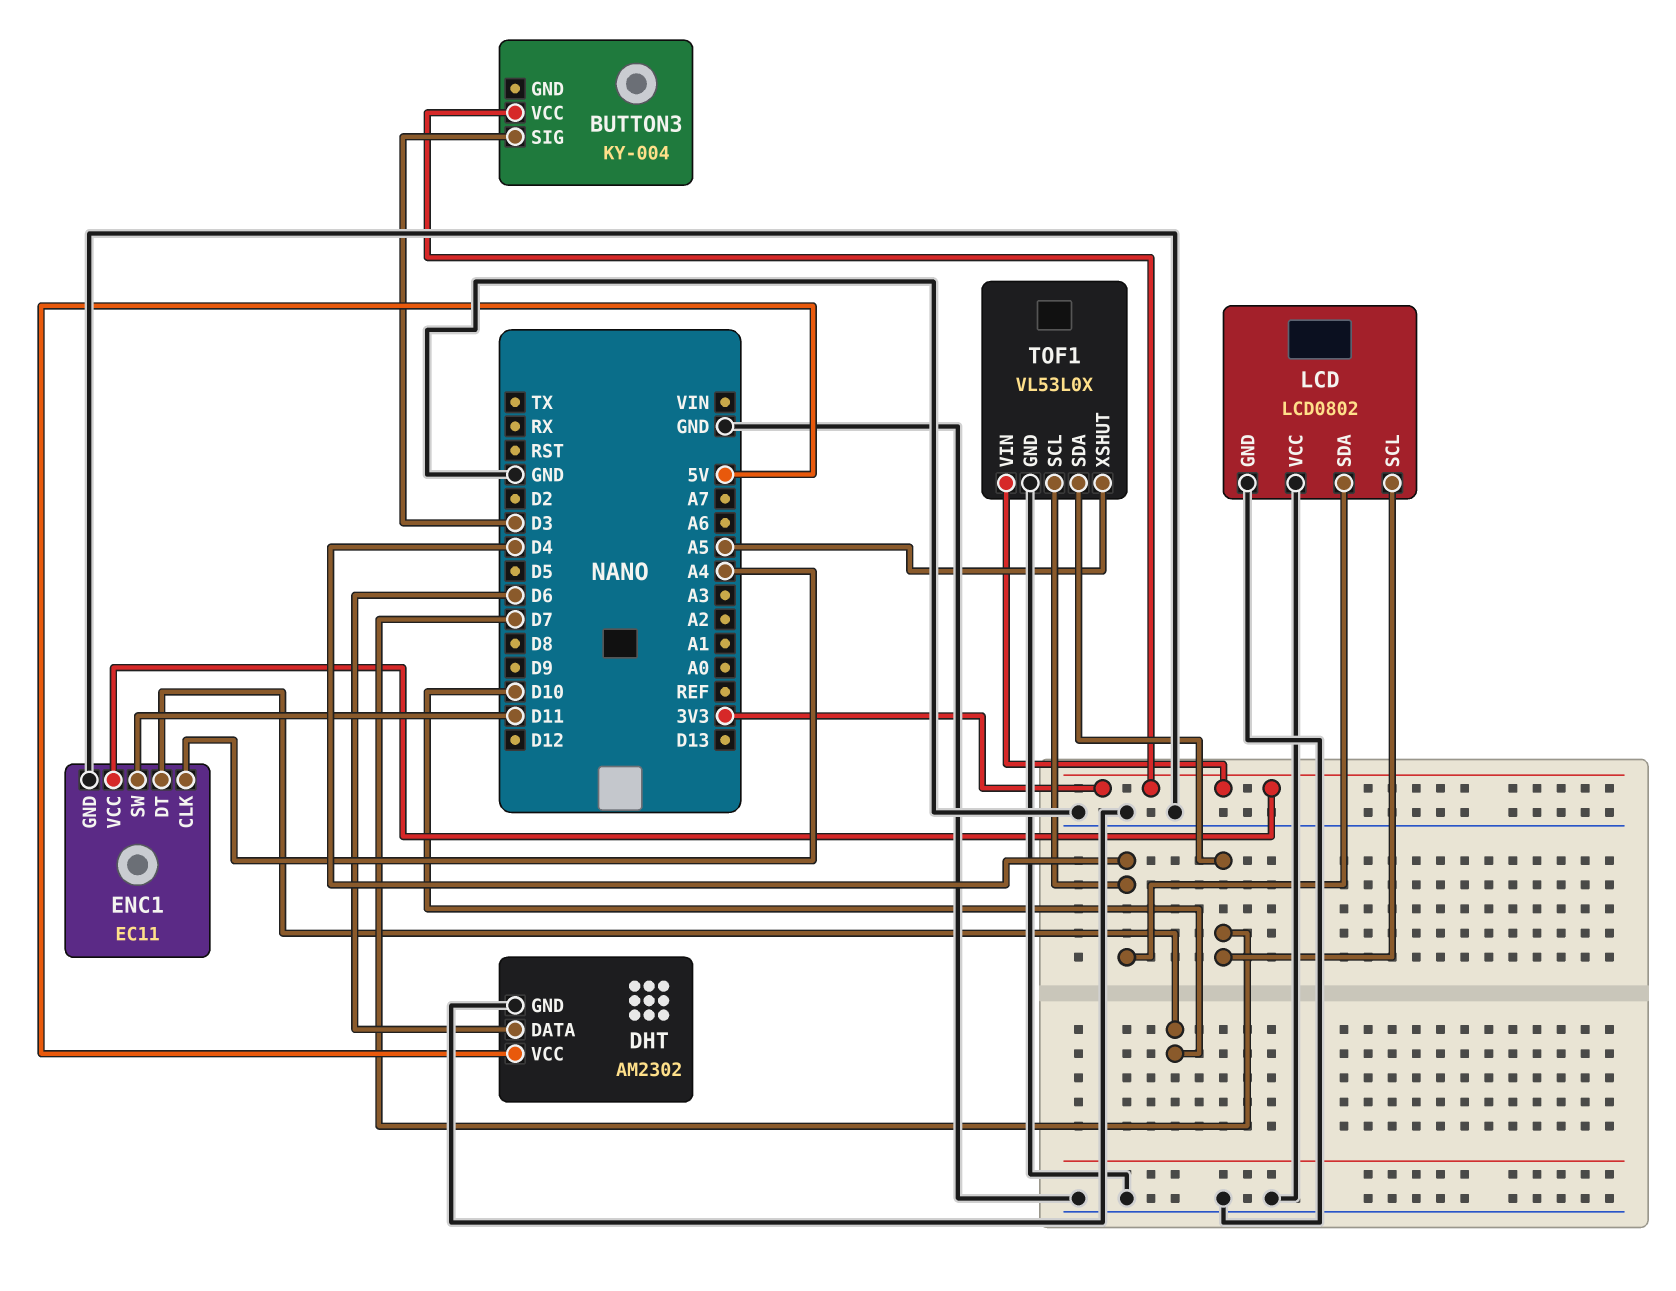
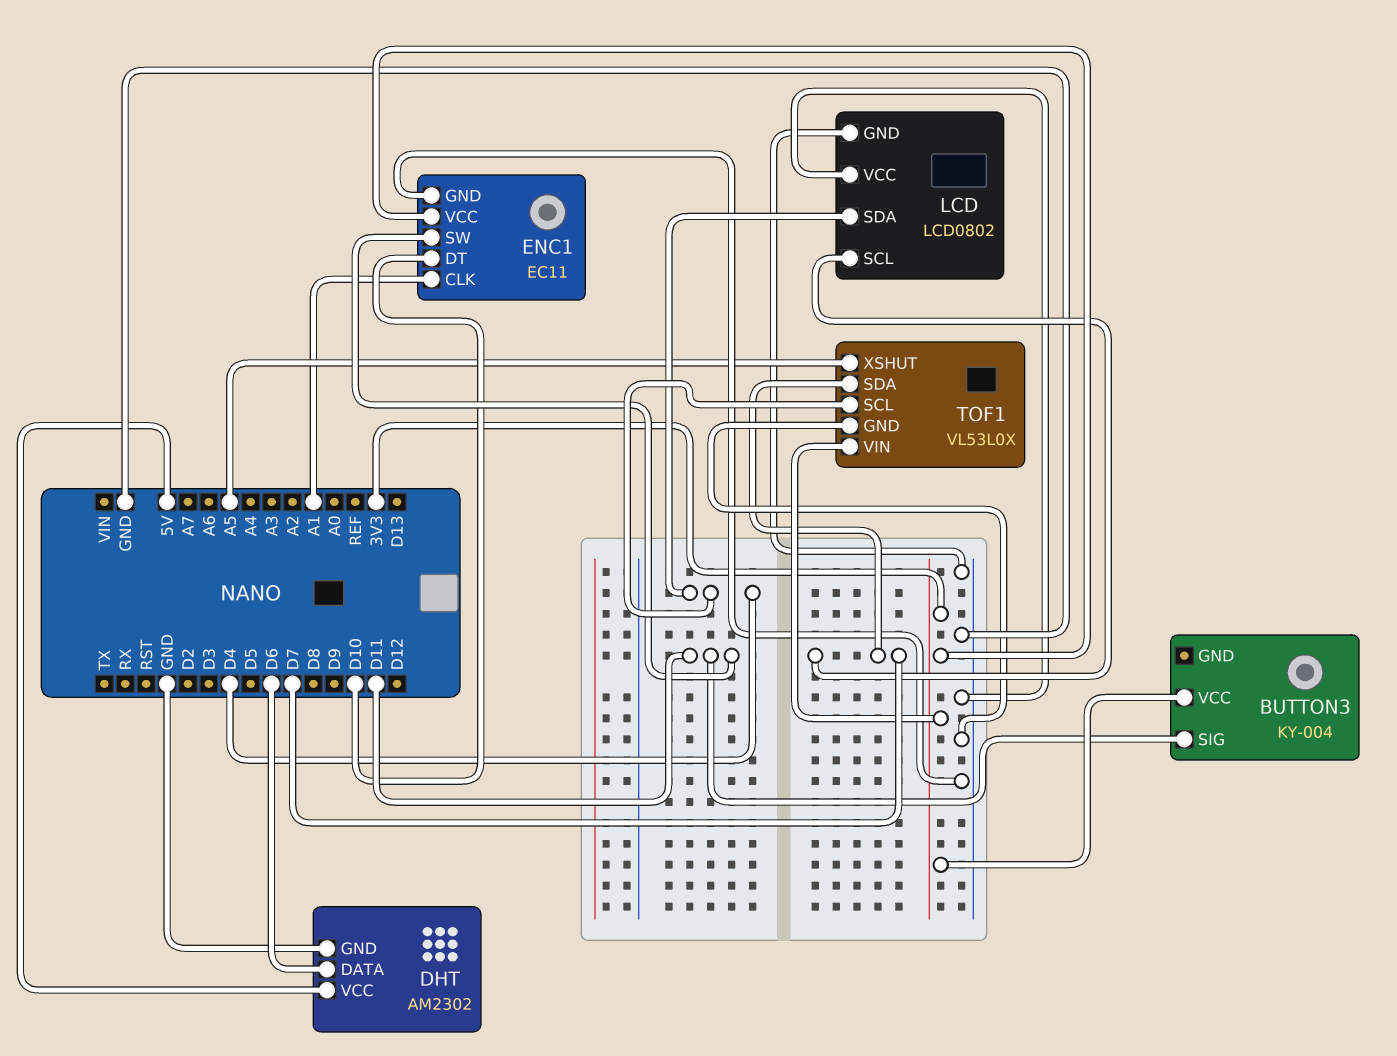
BUTTON3 pin SIG: D3 -> D11
ENC1 pin CLK: A4 -> A1

